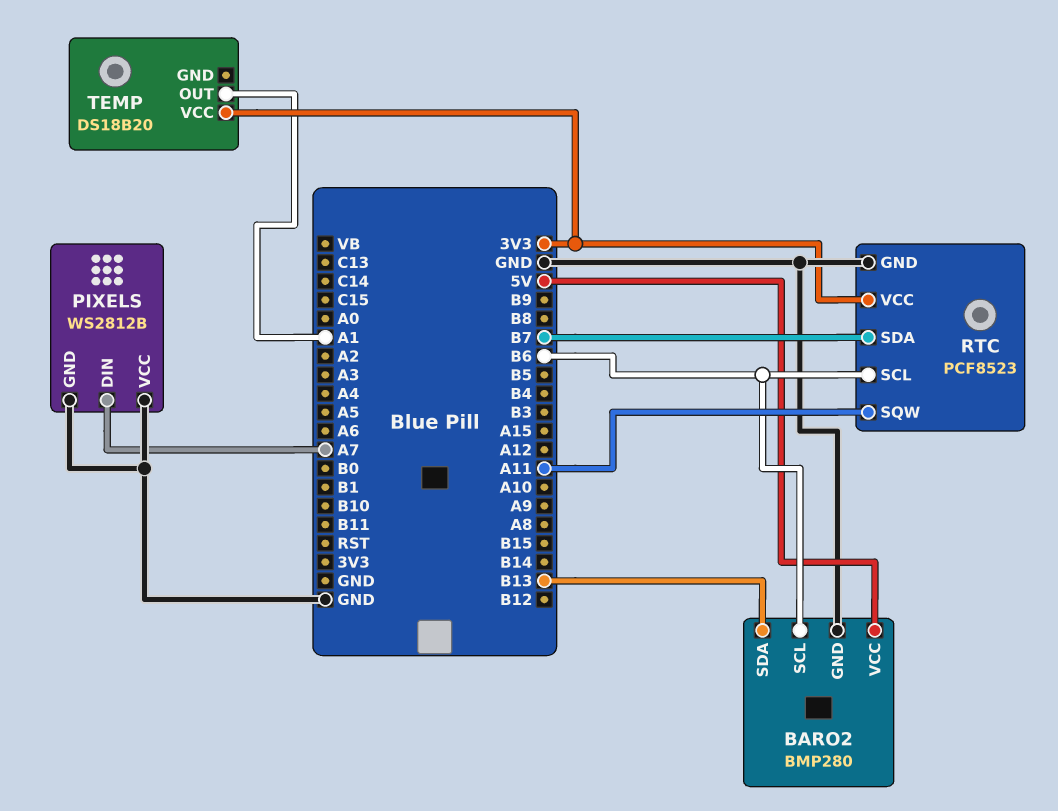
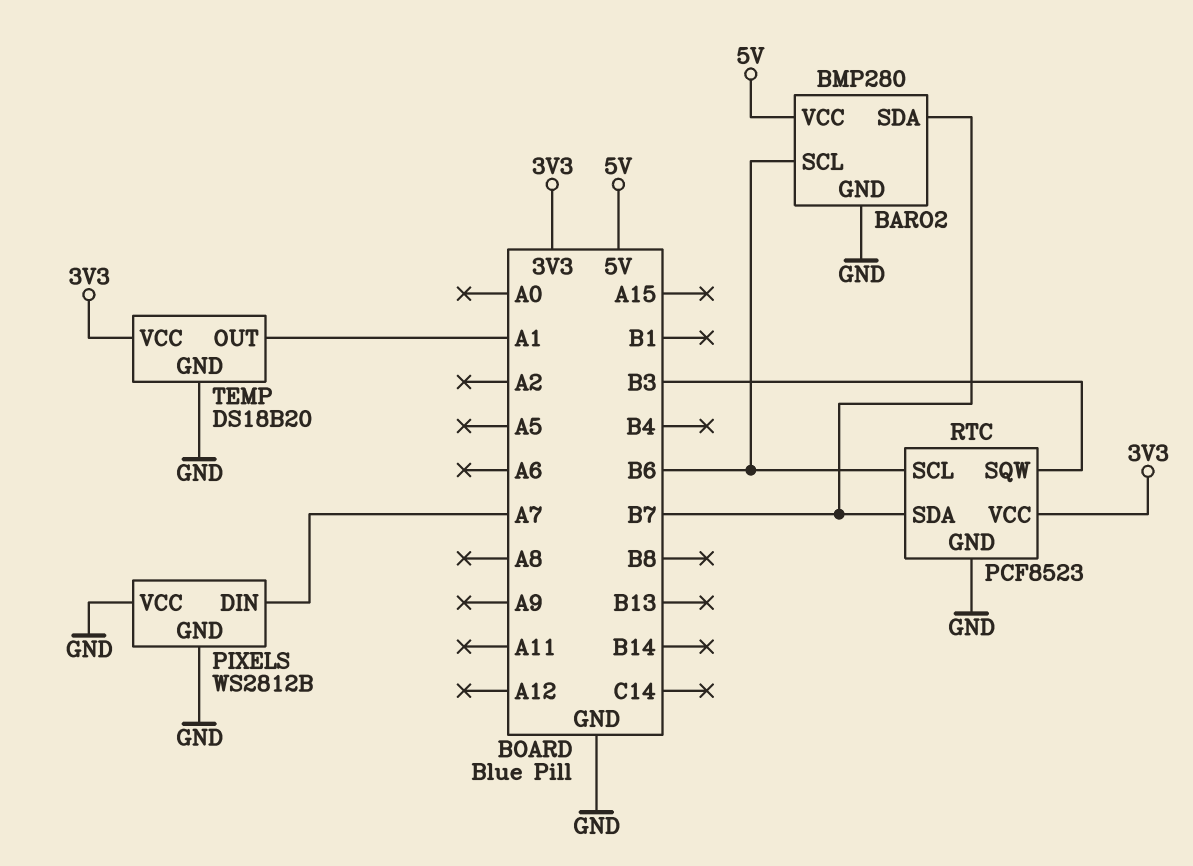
BARO2 pin SDA: B13 -> B7
RTC pin SQW: A11 -> B3
TEMP pin GND: none -> GND

